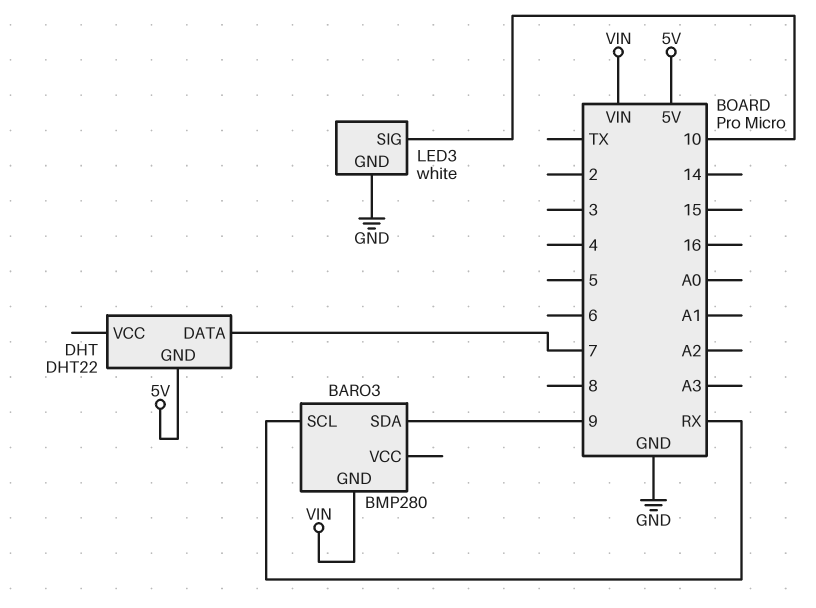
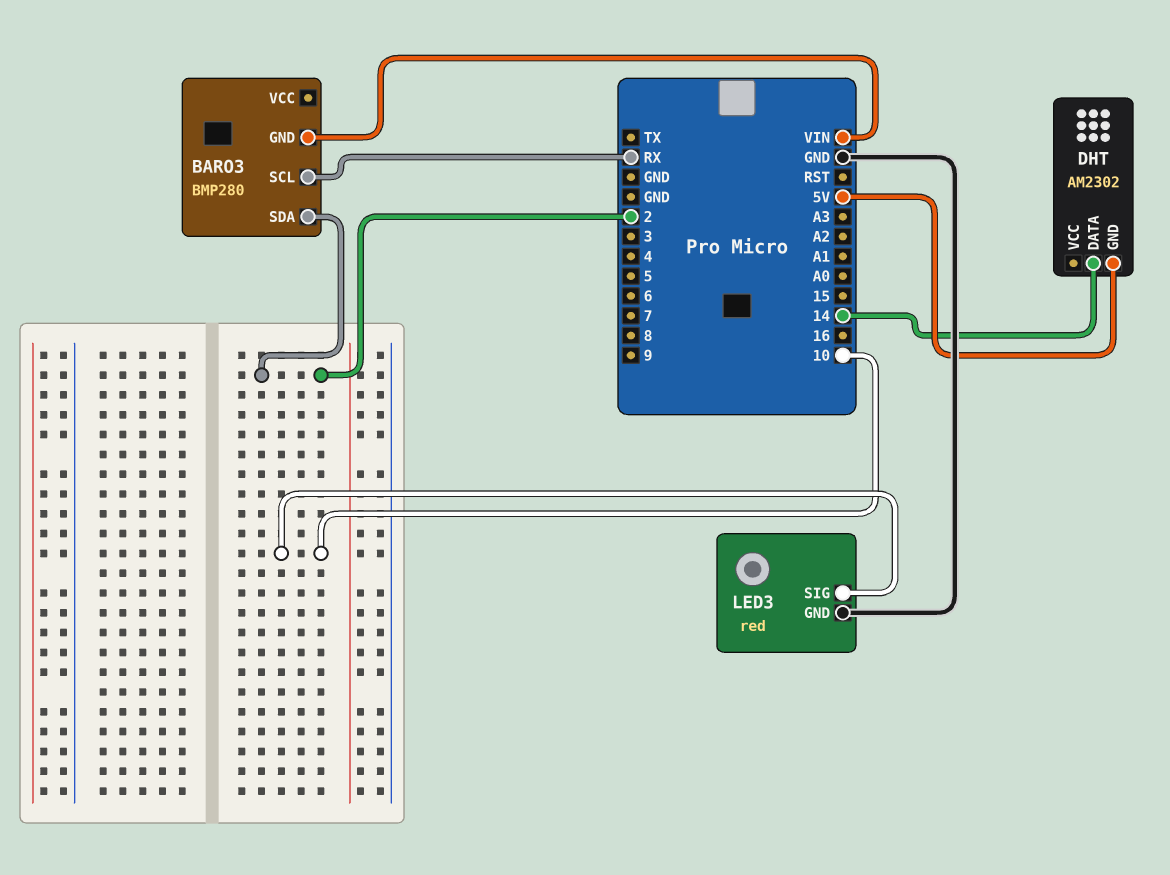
BARO3 pin SDA: 9 -> 2
DHT: DHT22 -> AM2302
DHT pin DATA: 7 -> 14
LED3: white -> red

